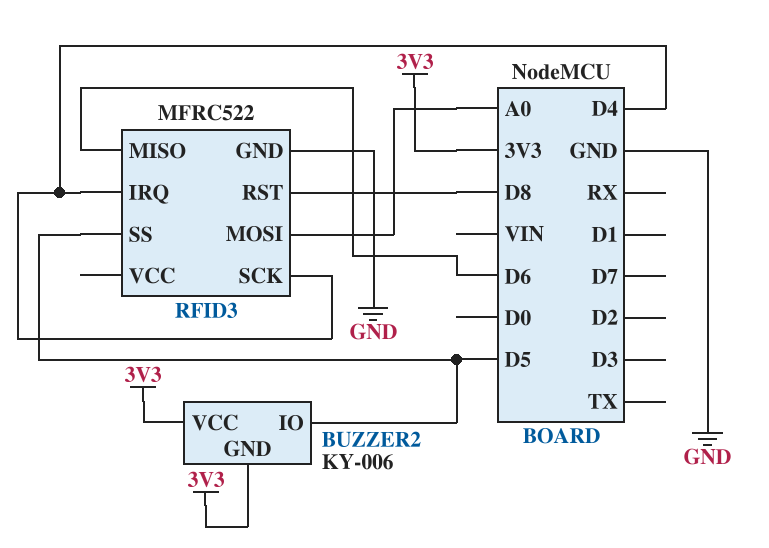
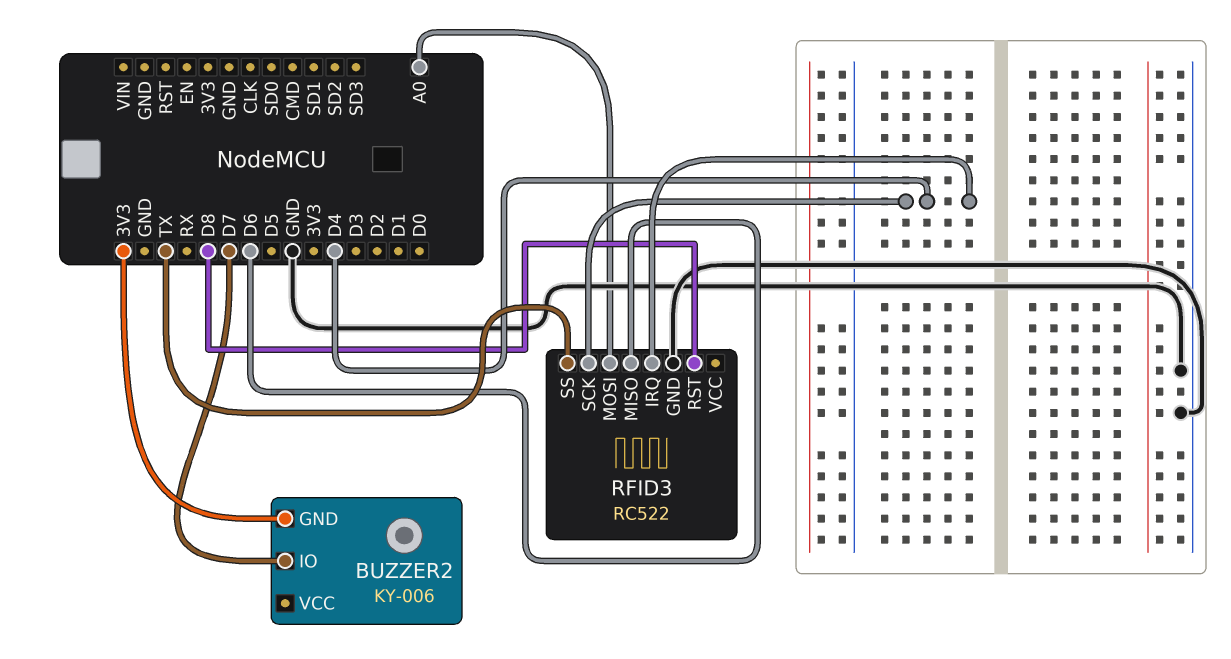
BUZZER2 pin IO: D5 -> D7
BUZZER2 pin VCC: 3V3 -> none
RFID3: MFRC522 -> RC522
RFID3 pin SS: D5 -> TX

